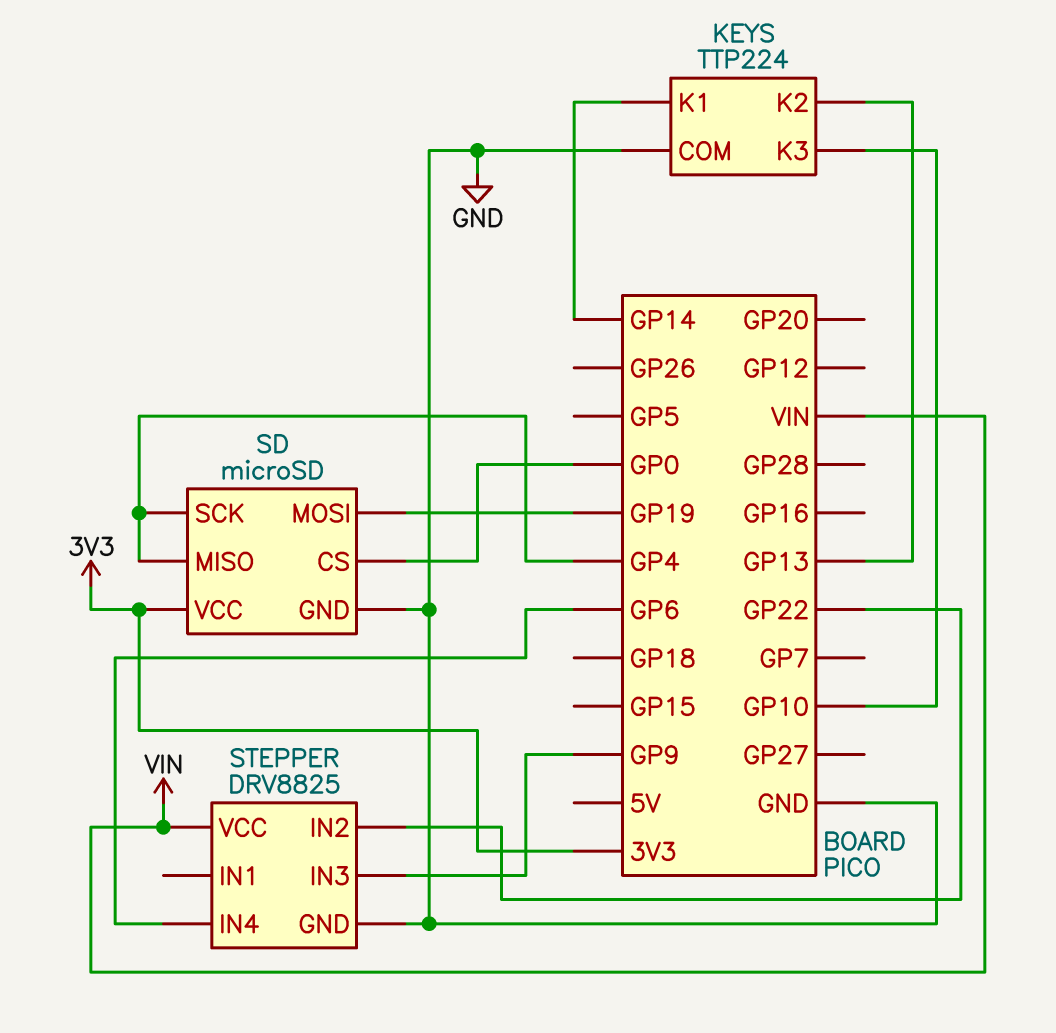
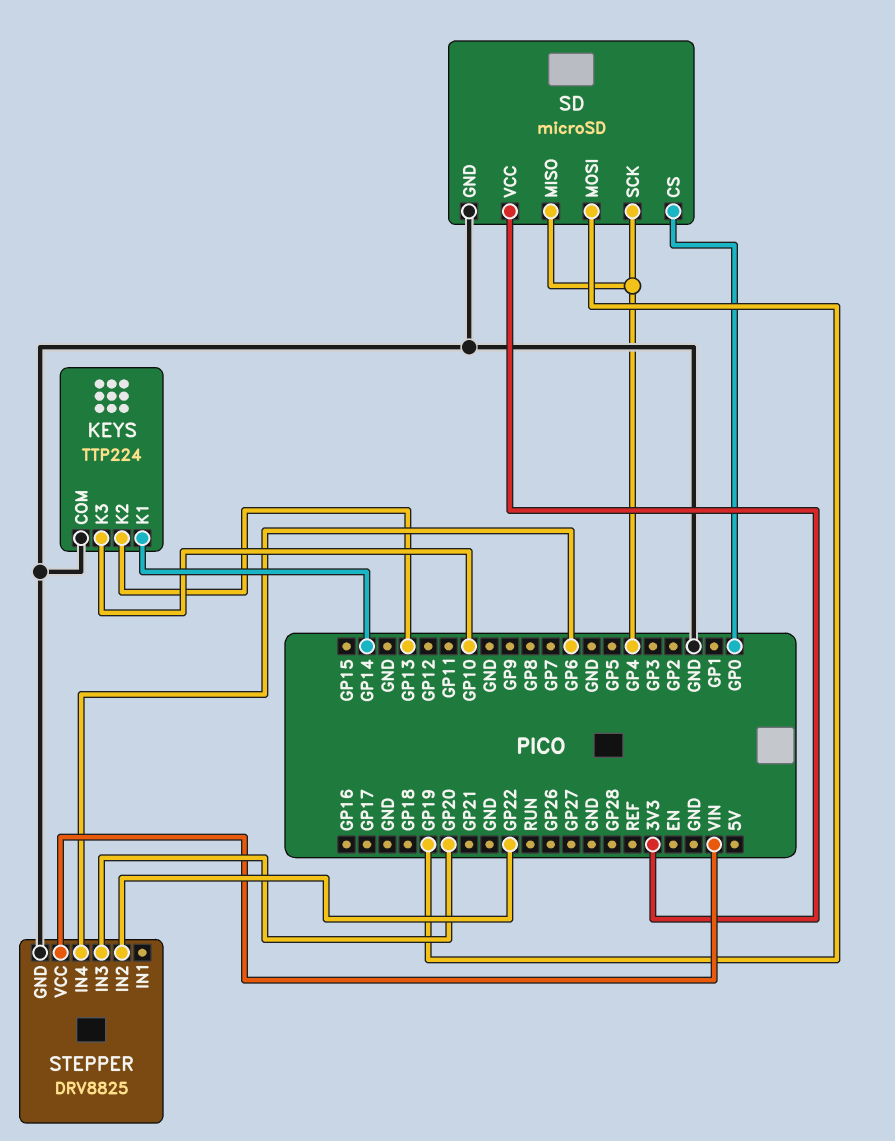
STEPPER pin IN3: GP9 -> GP20

